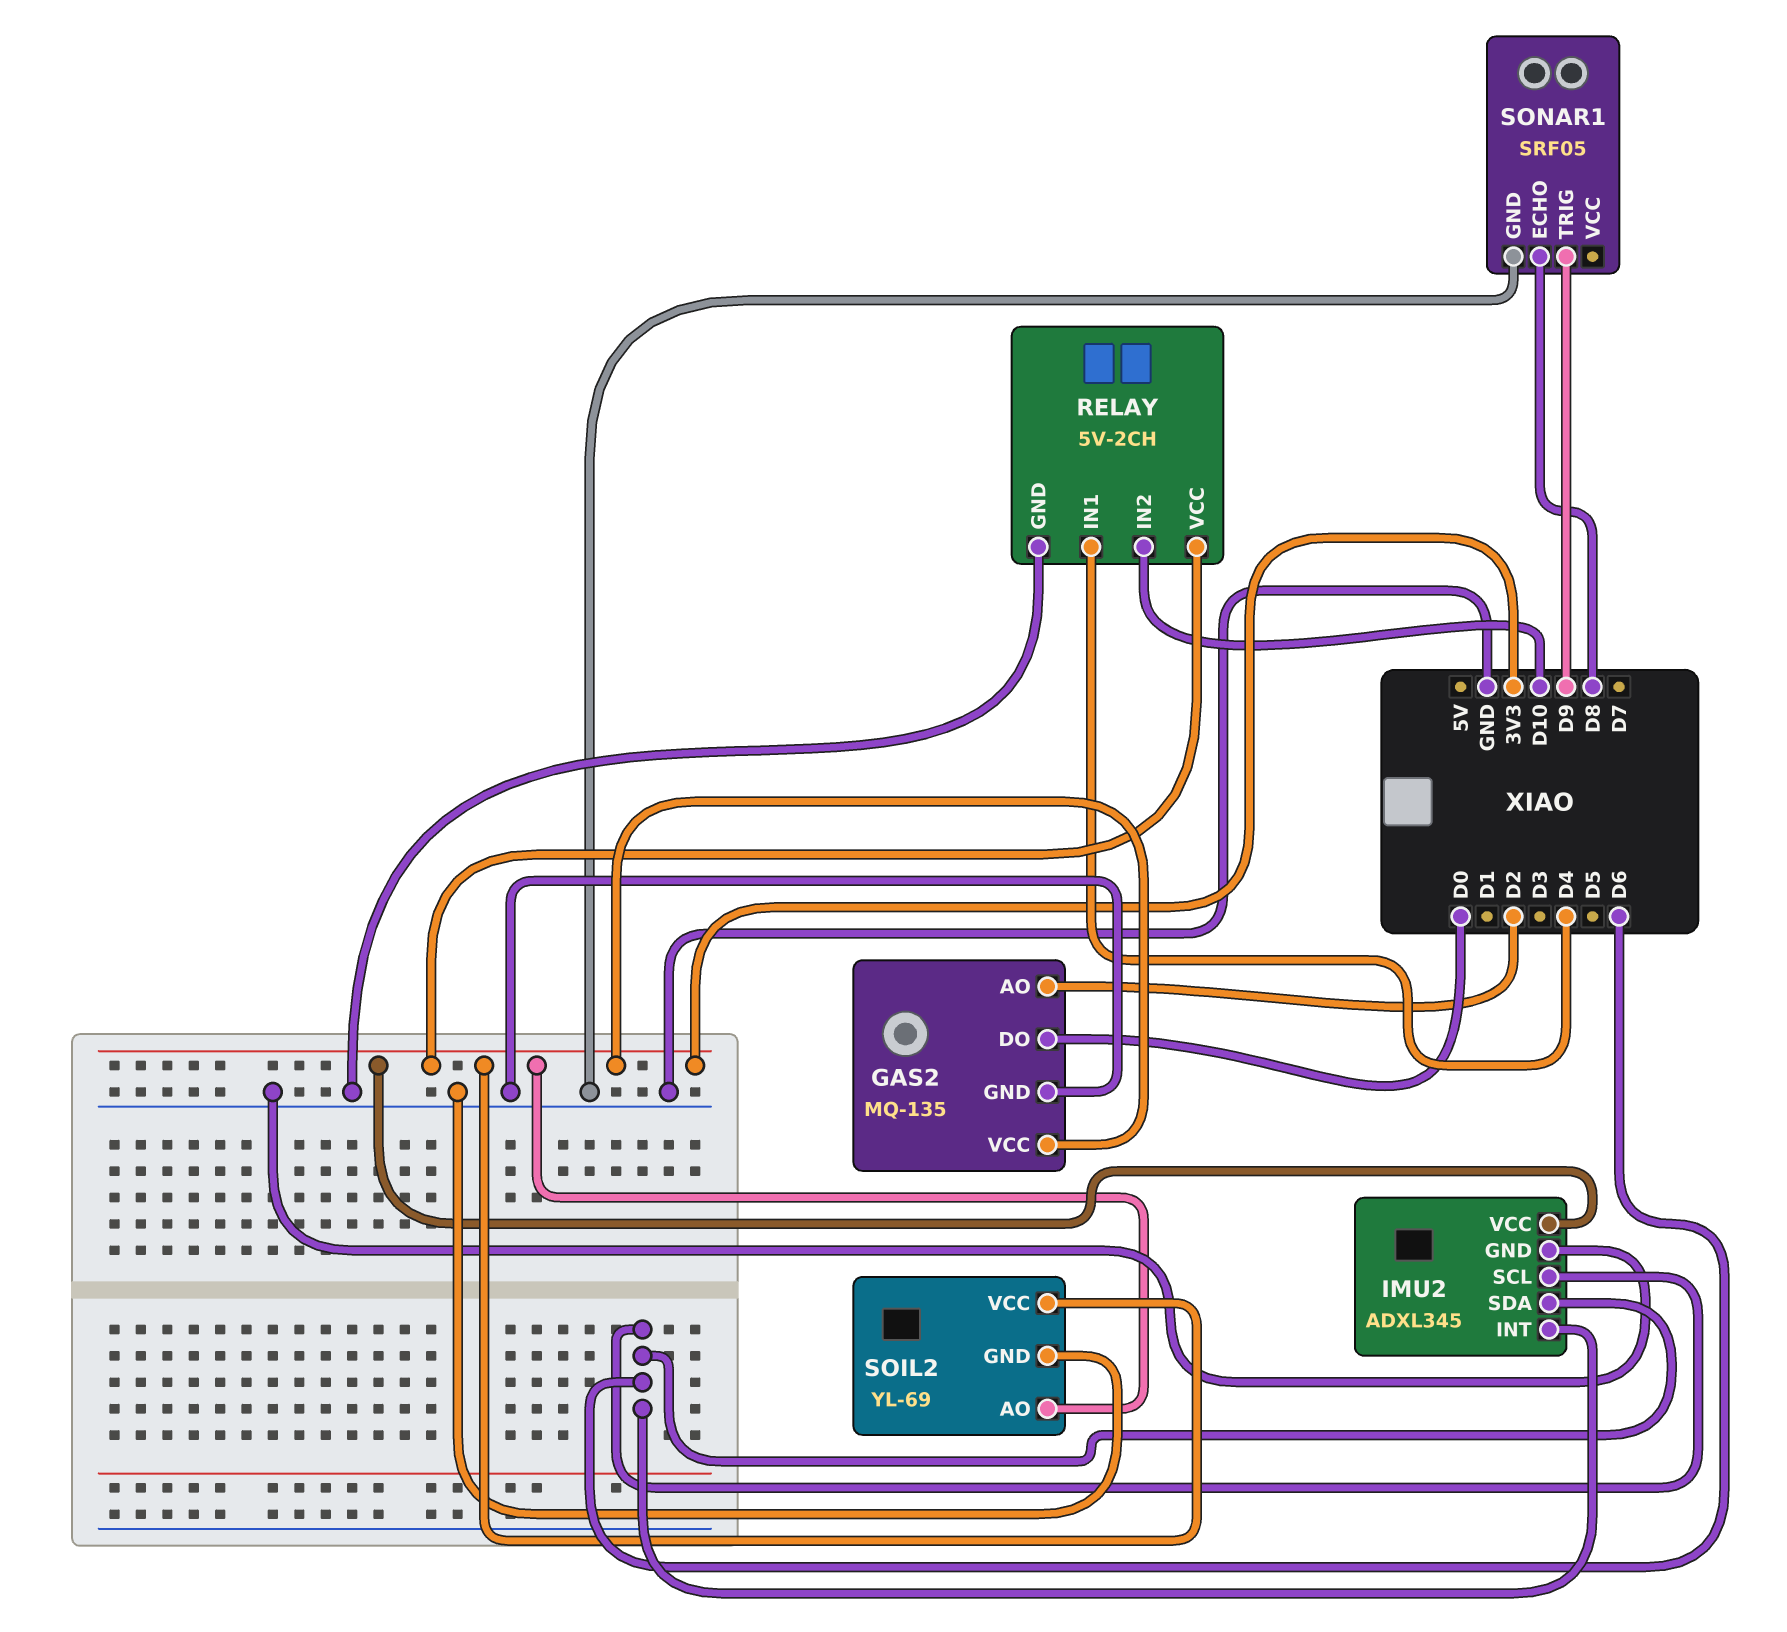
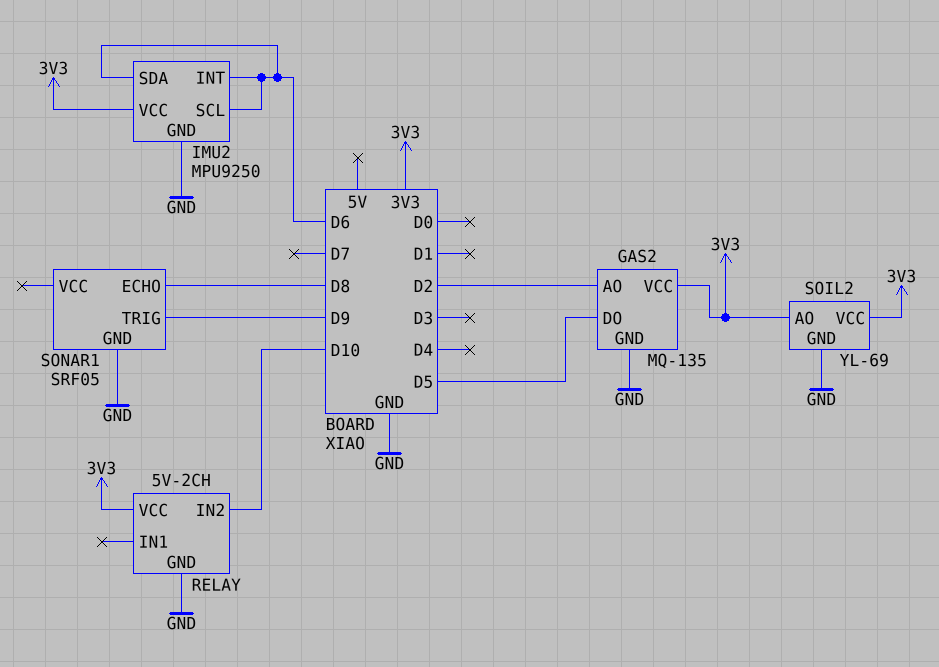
GAS2 pin DO: D0 -> D5
IMU2: ADXL345 -> MPU9250
RELAY pin IN1: D4 -> none

